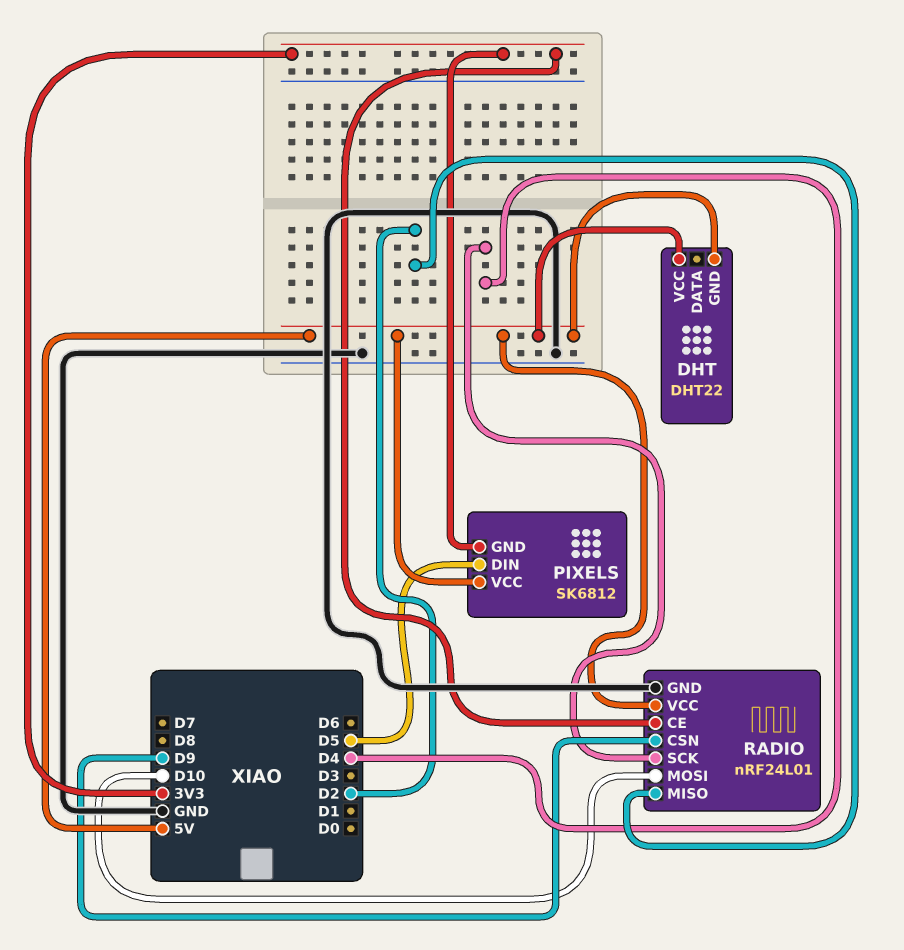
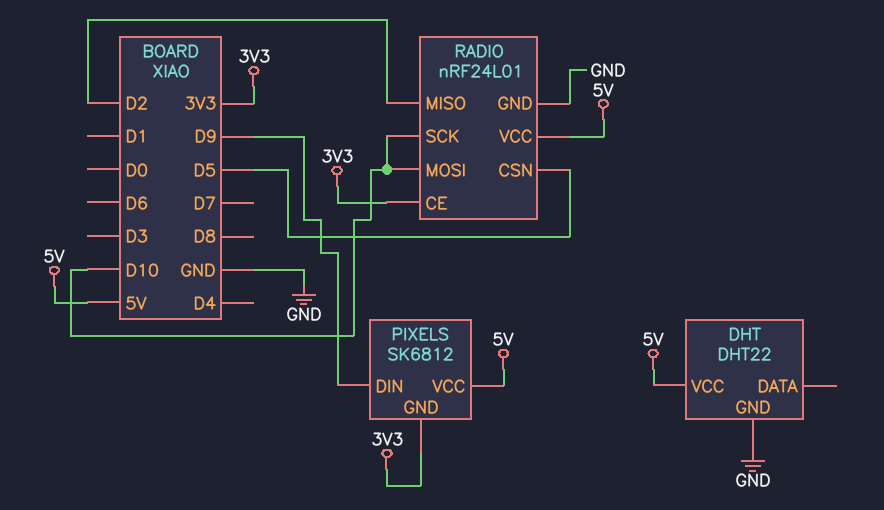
DHT pin GND: 5V -> GND
PIXELS pin DIN: D5 -> D9
RADIO pin CSN: D9 -> D5
RADIO pin SCK: D4 -> D10

